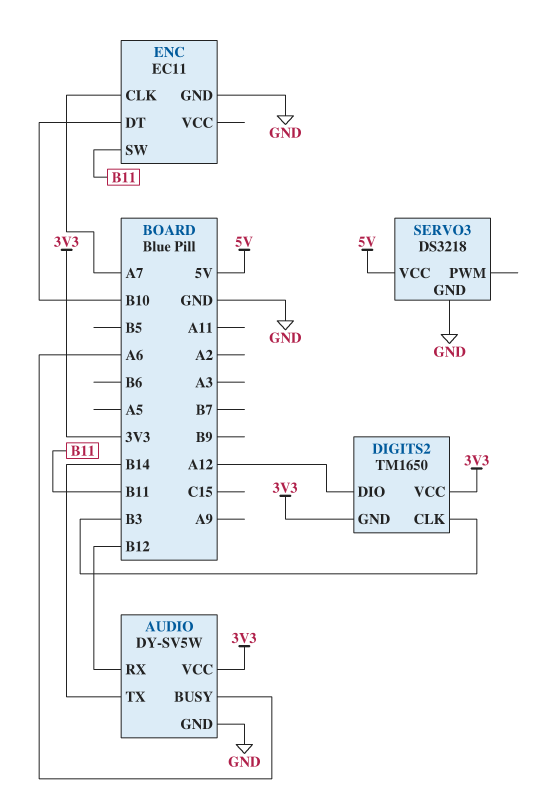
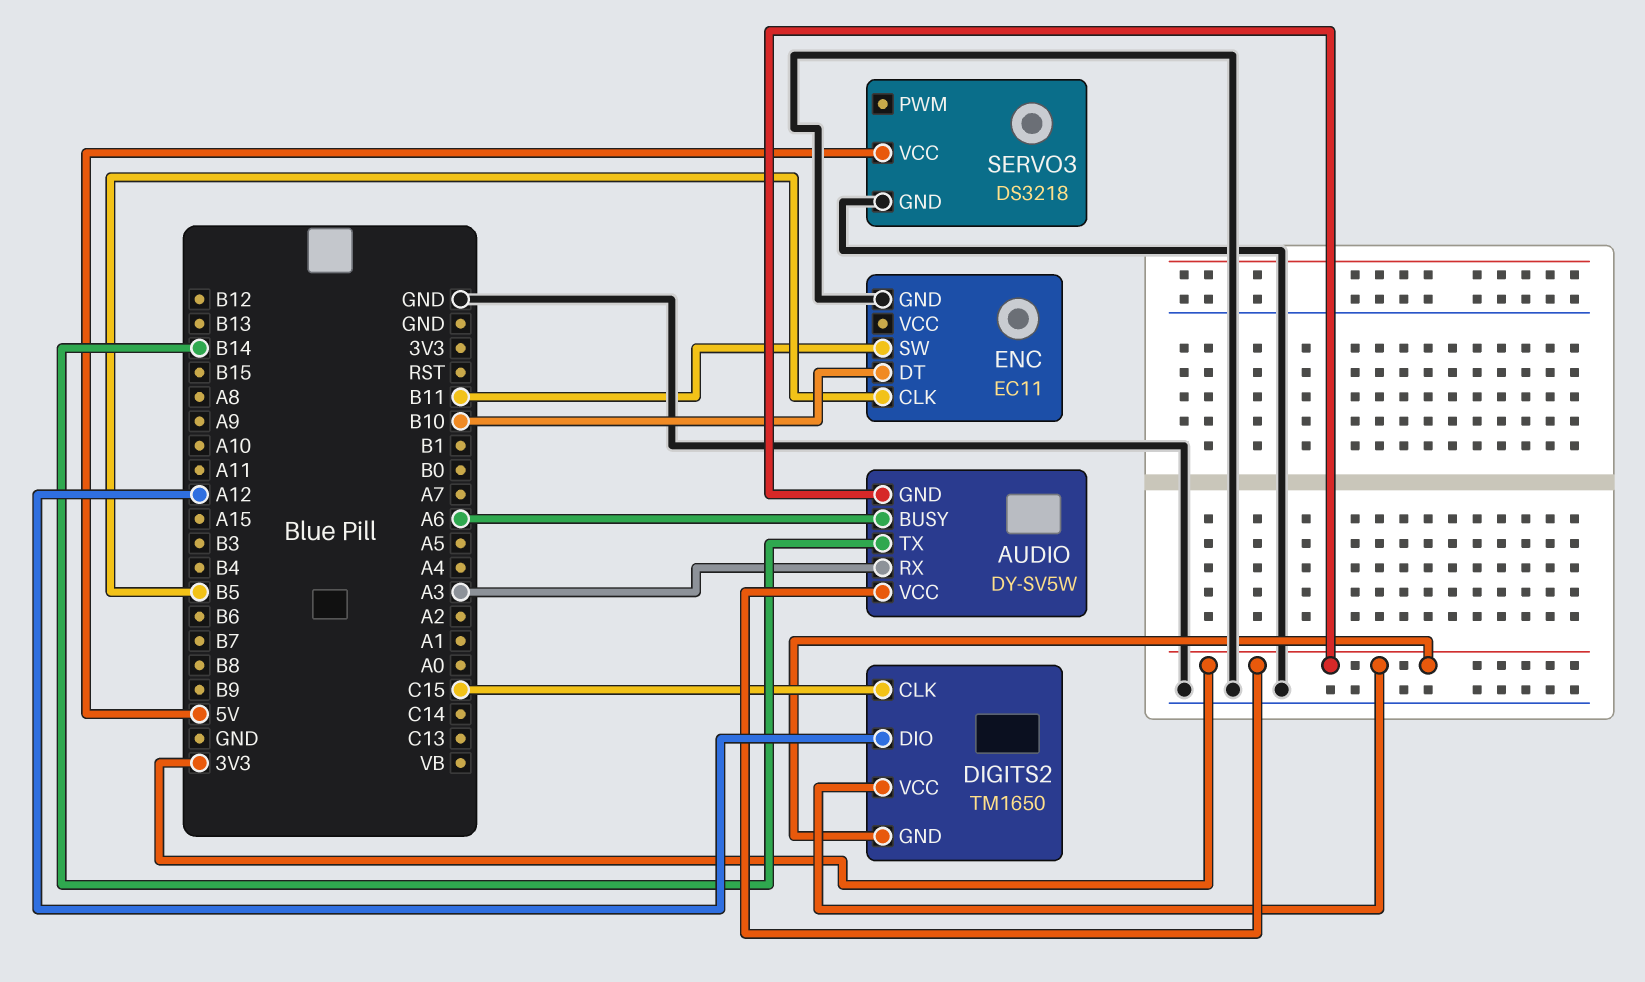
AUDIO pin GND: GND -> 3V3
AUDIO pin RX: B12 -> A3
DIGITS2 pin CLK: B3 -> C15
ENC pin CLK: A7 -> B5

